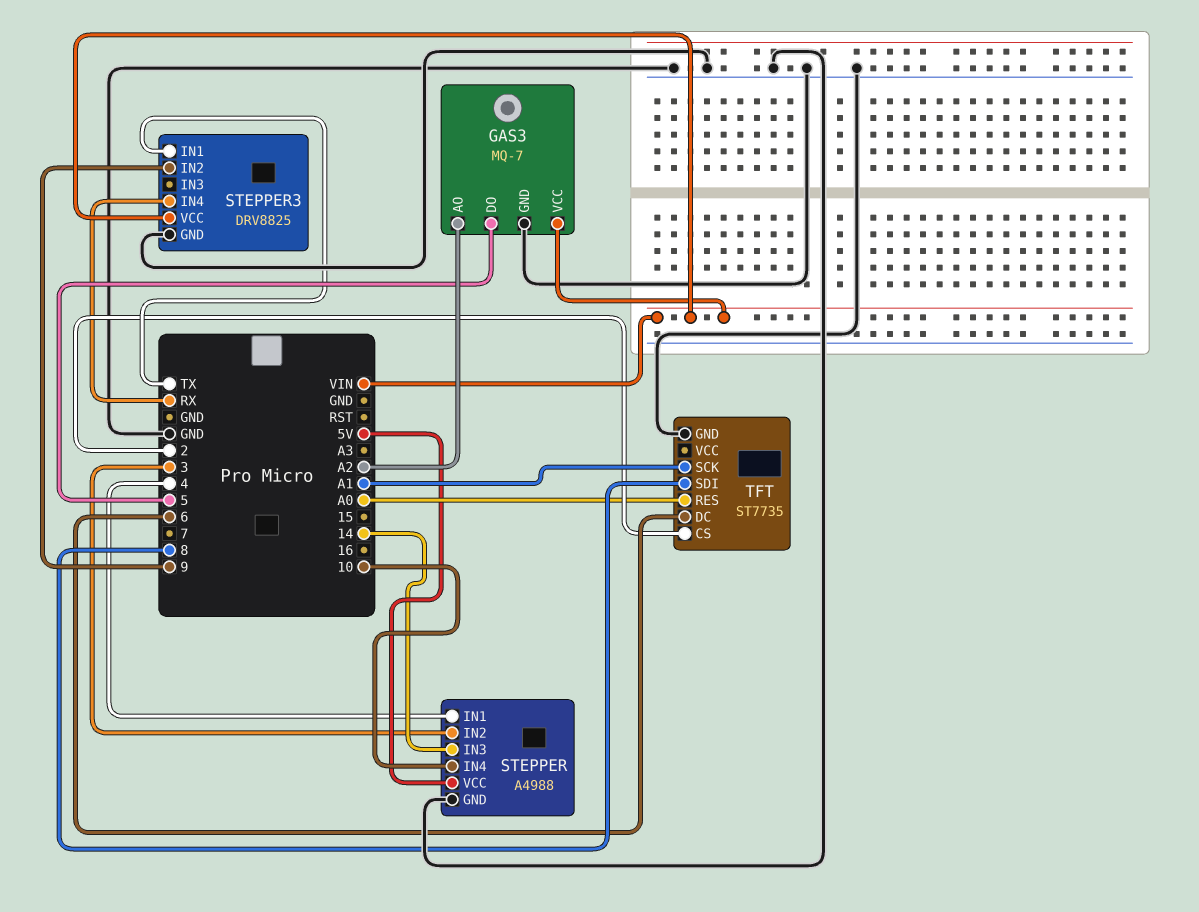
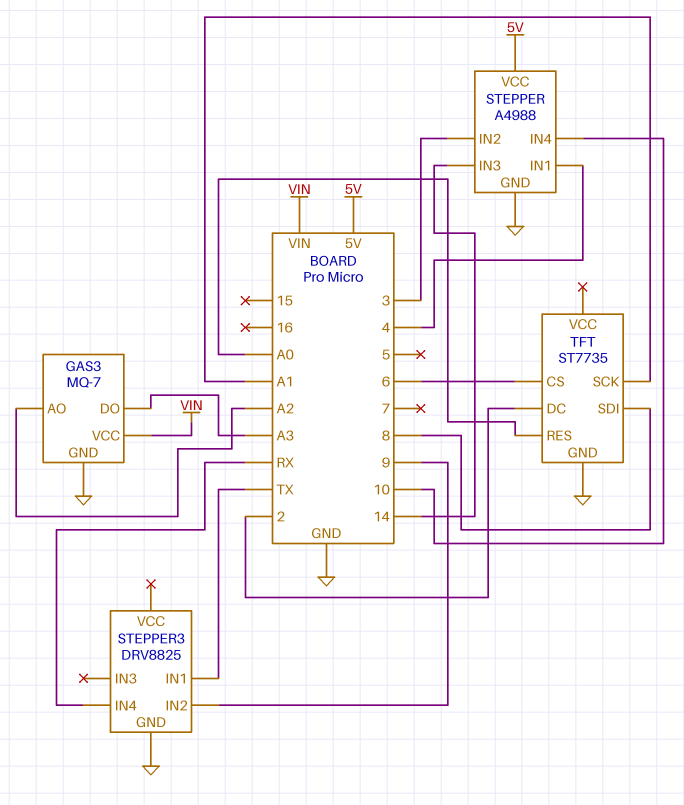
GAS3 pin DO: 5 -> A3
STEPPER3 pin VCC: VIN -> none
TFT pin CS: 2 -> 6
TFT pin DC: 6 -> 2

